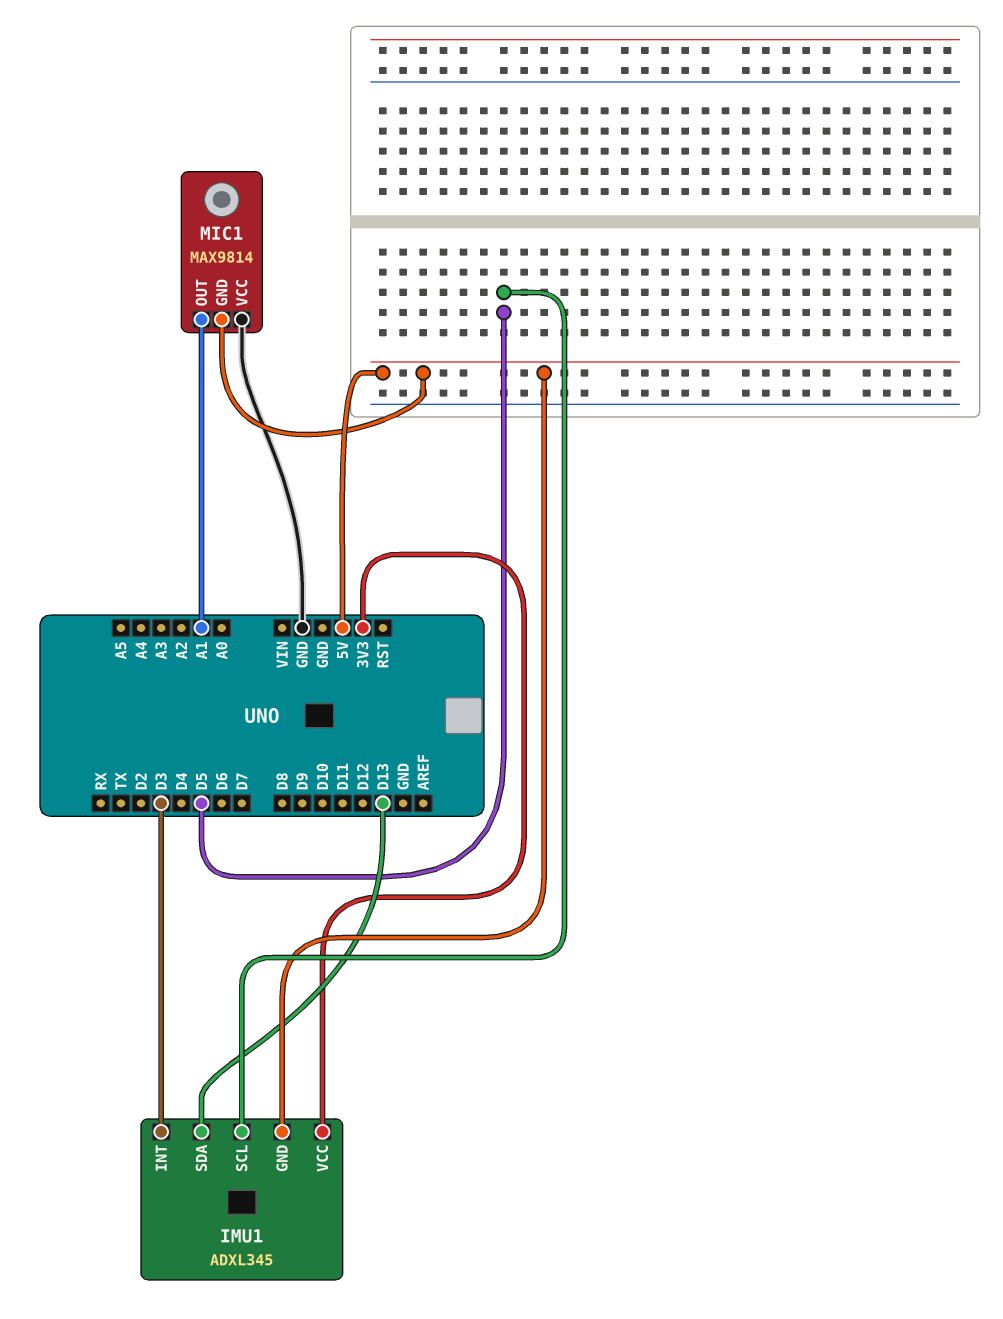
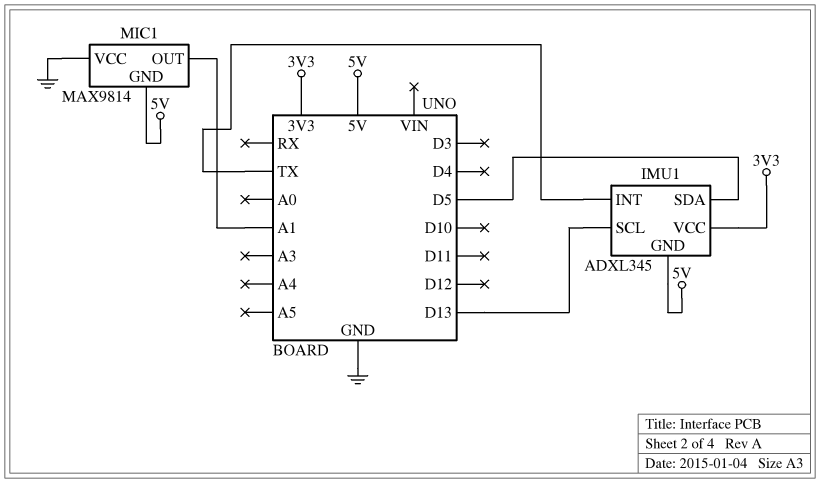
IMU1 pin INT: D3 -> TX
IMU1 pin SCL: D5 -> D13
IMU1 pin SDA: D13 -> D5

